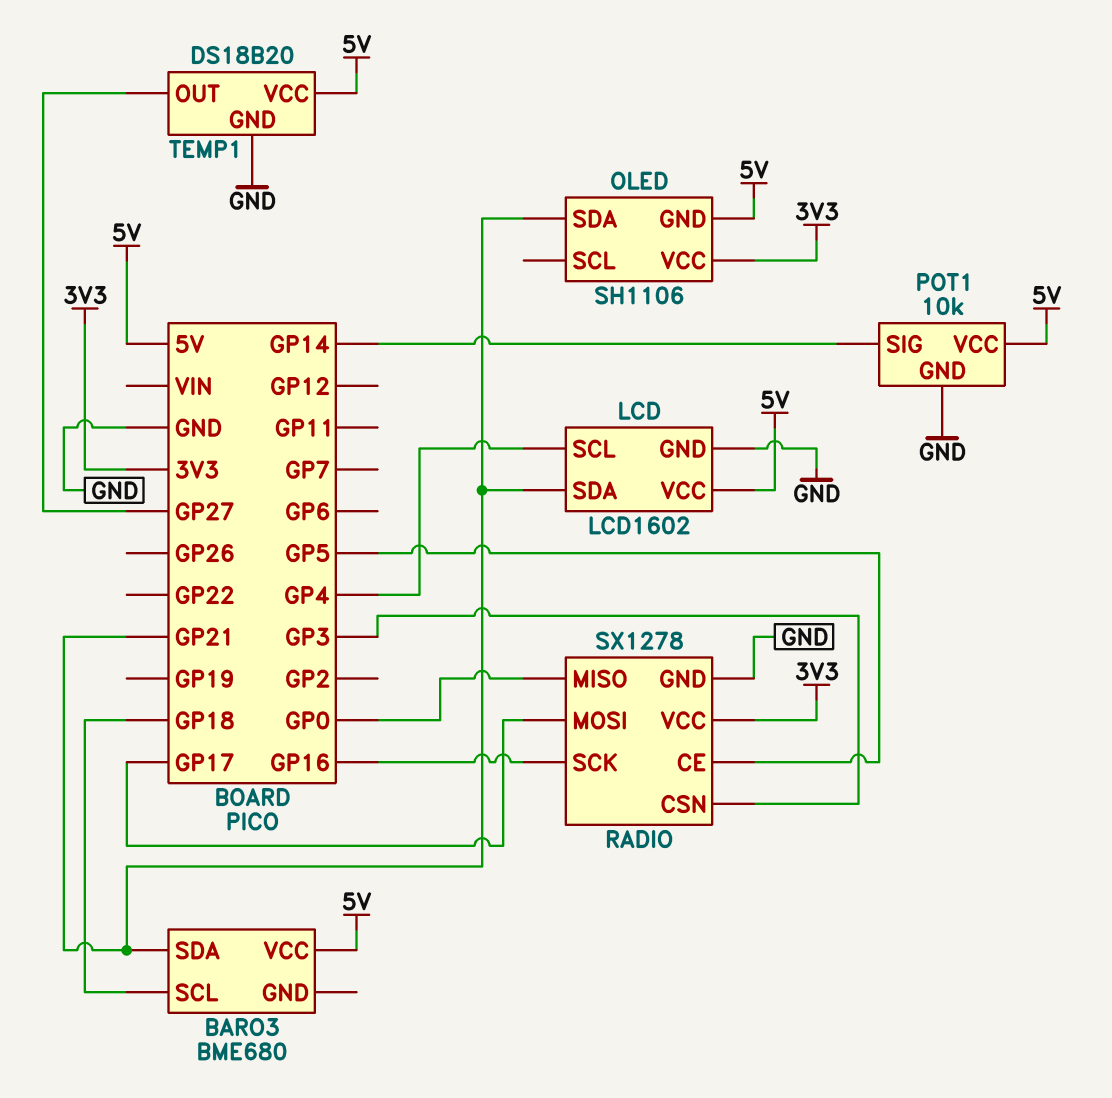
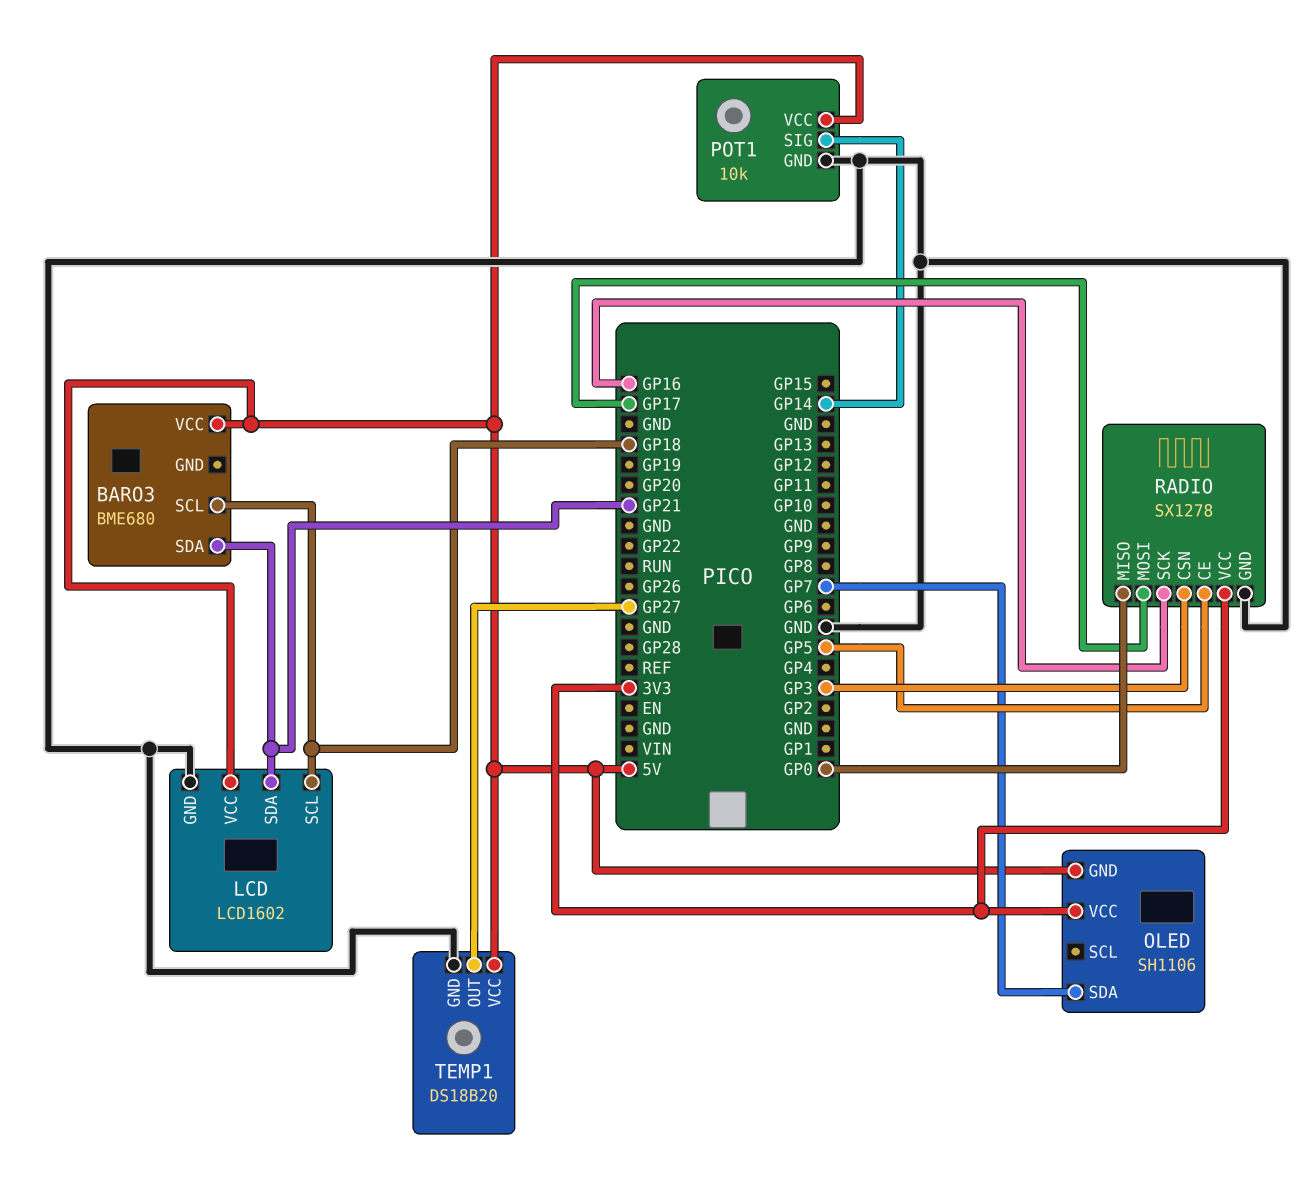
LCD pin SCL: GP4 -> GP18
OLED pin SDA: GP21 -> GP7

